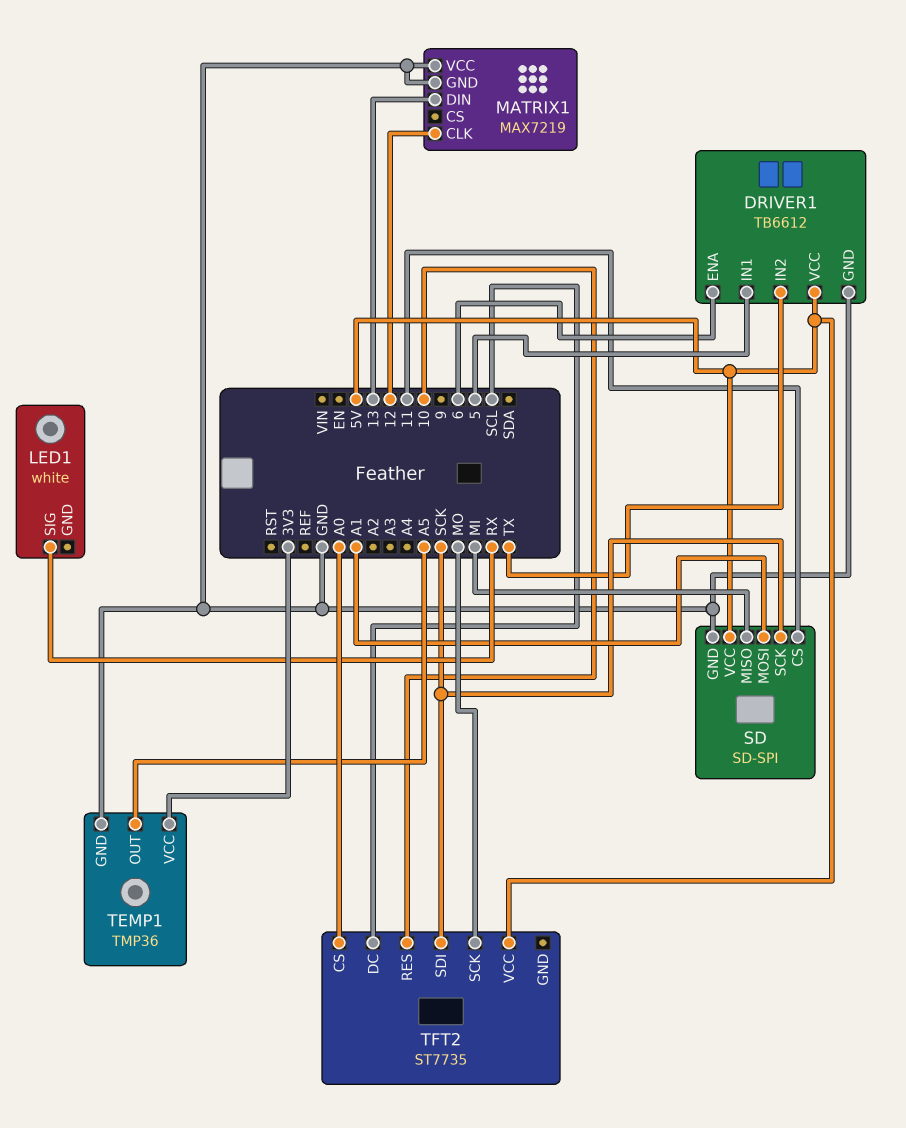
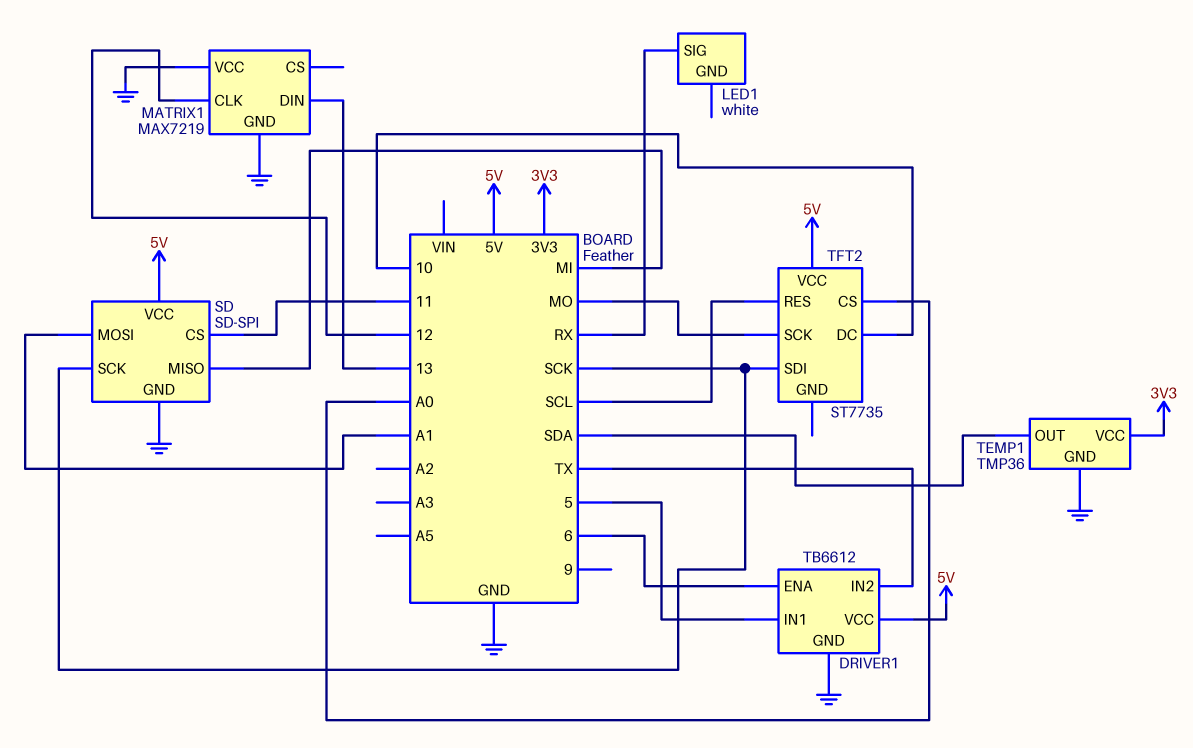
TEMP1 pin OUT: A5 -> SDA
TFT2 pin DC: SCL -> 10
TFT2 pin RES: 10 -> SCL

